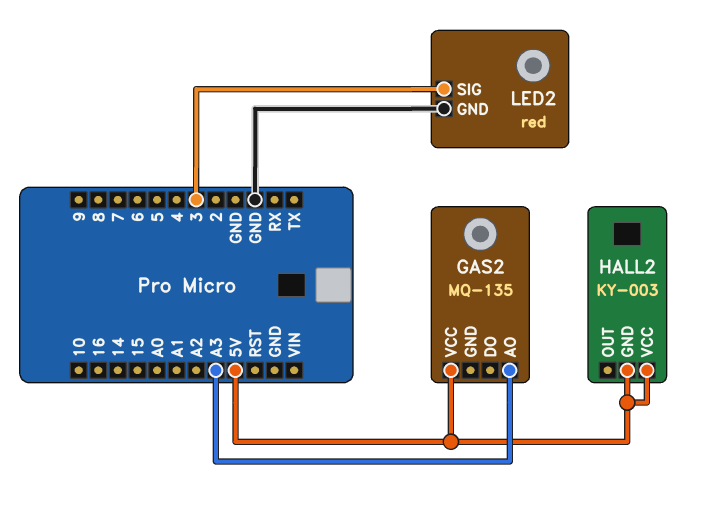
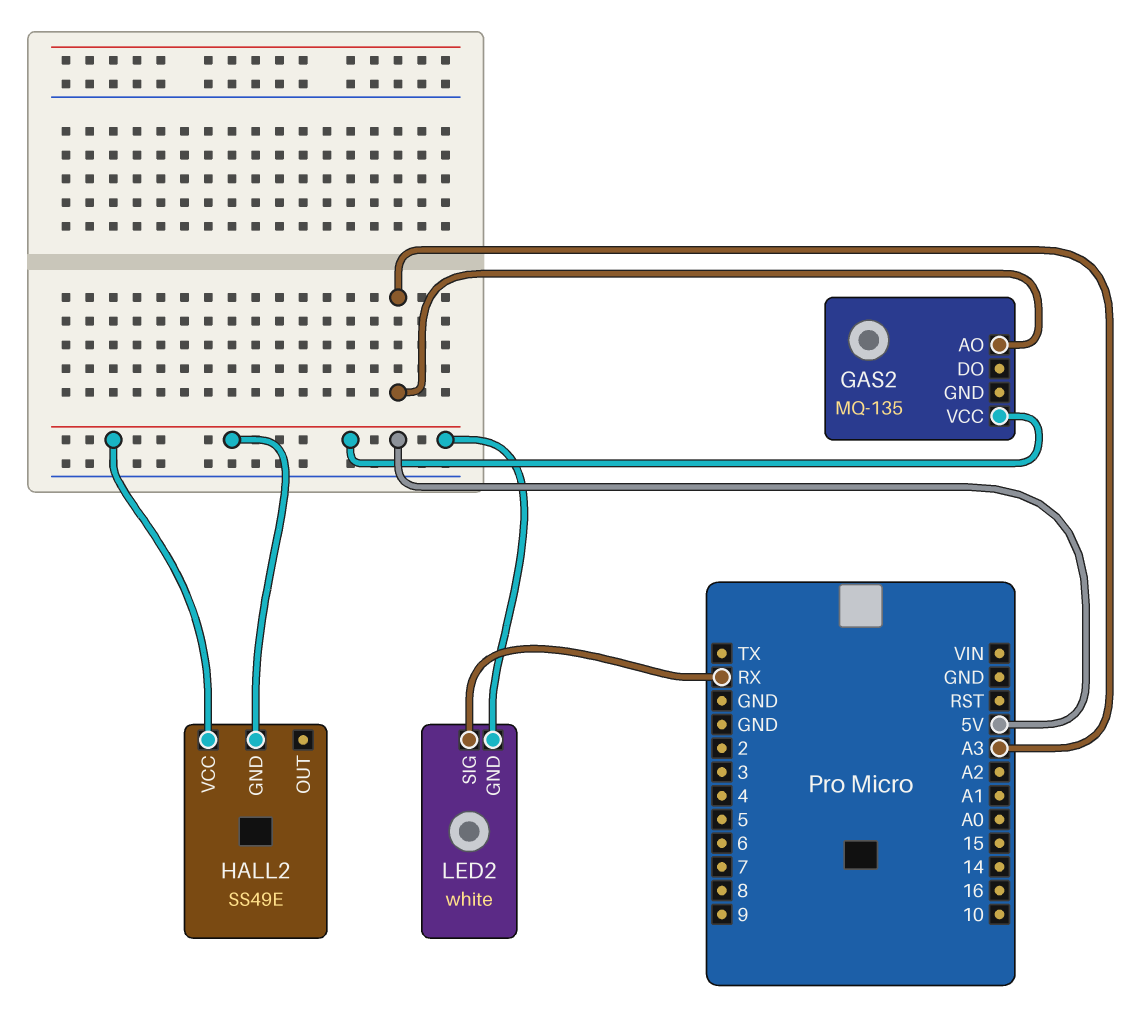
HALL2: KY-003 -> SS49E
LED2: red -> white
LED2 pin GND: GND -> 5V
LED2 pin SIG: 3 -> RX

